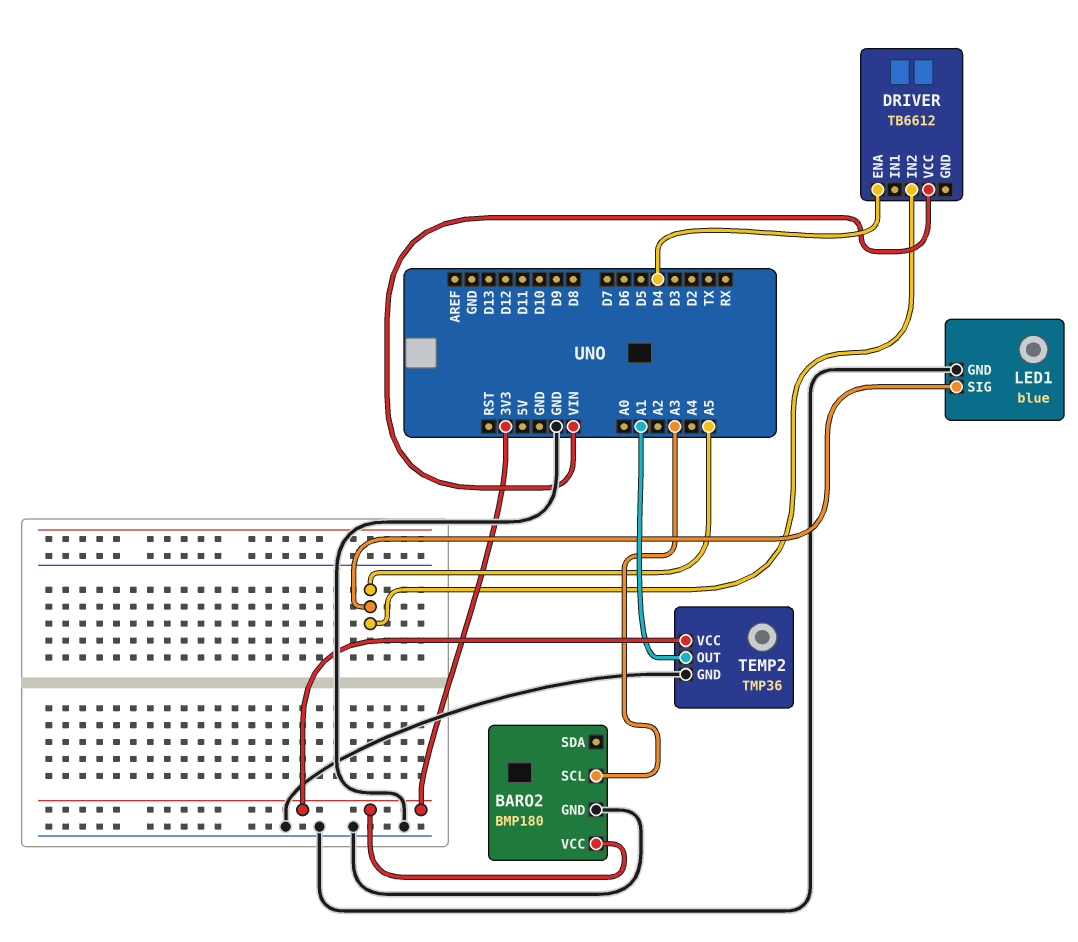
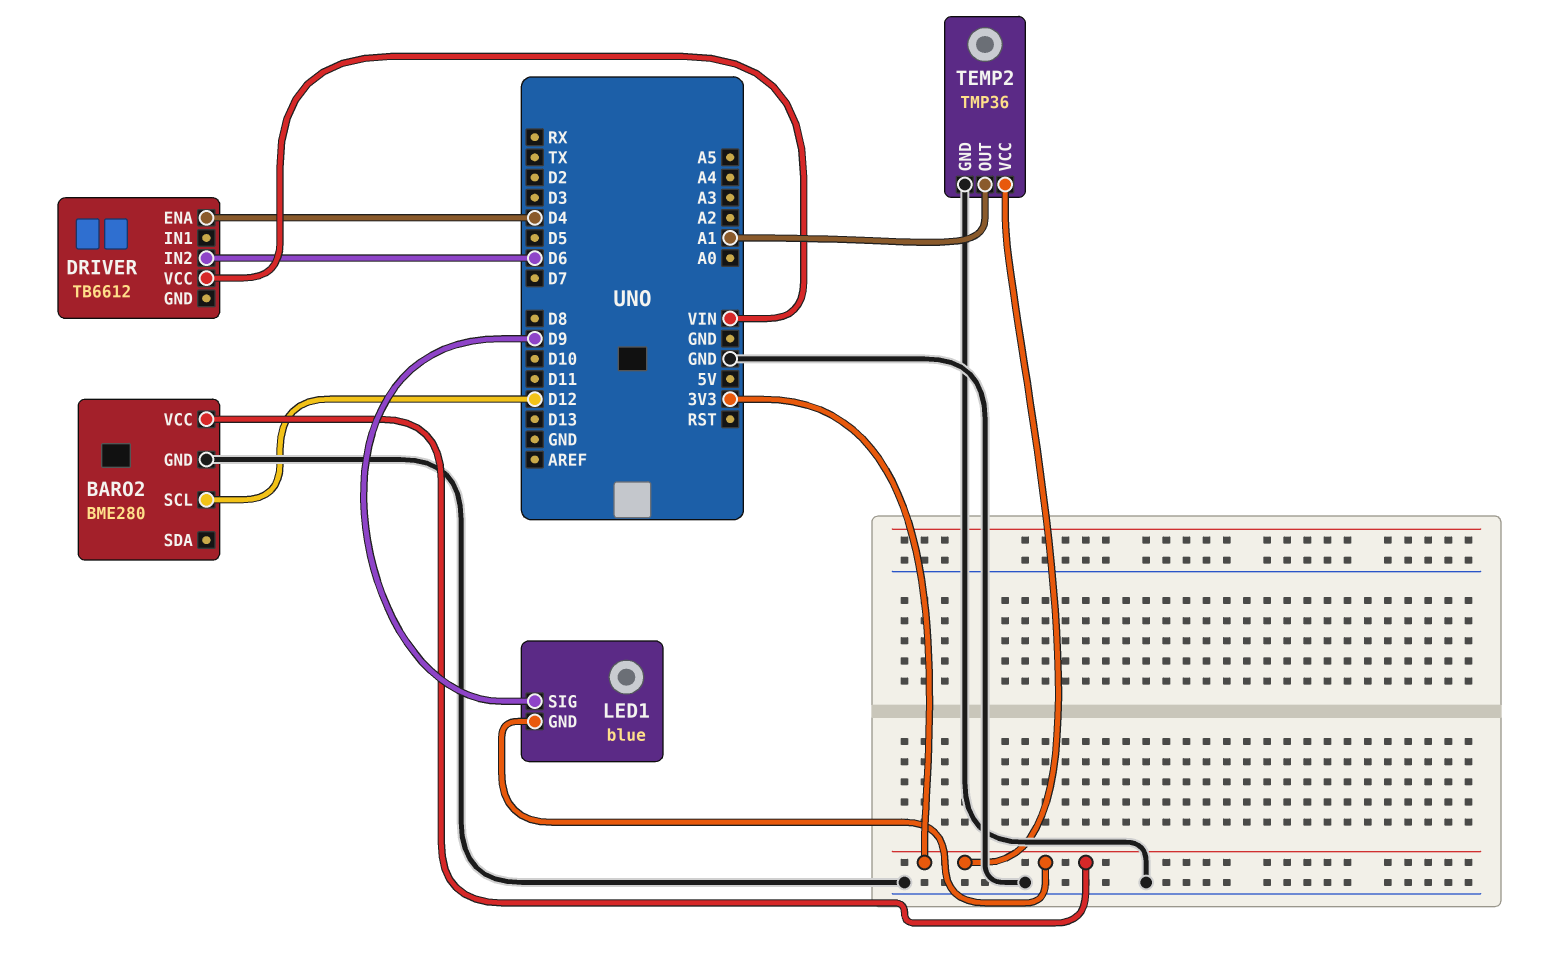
BARO2: BMP180 -> BME280
BARO2 pin SCL: A3 -> D12
DRIVER pin IN2: A5 -> D6
LED1 pin GND: GND -> 3V3
LED1 pin SIG: A5 -> D9

